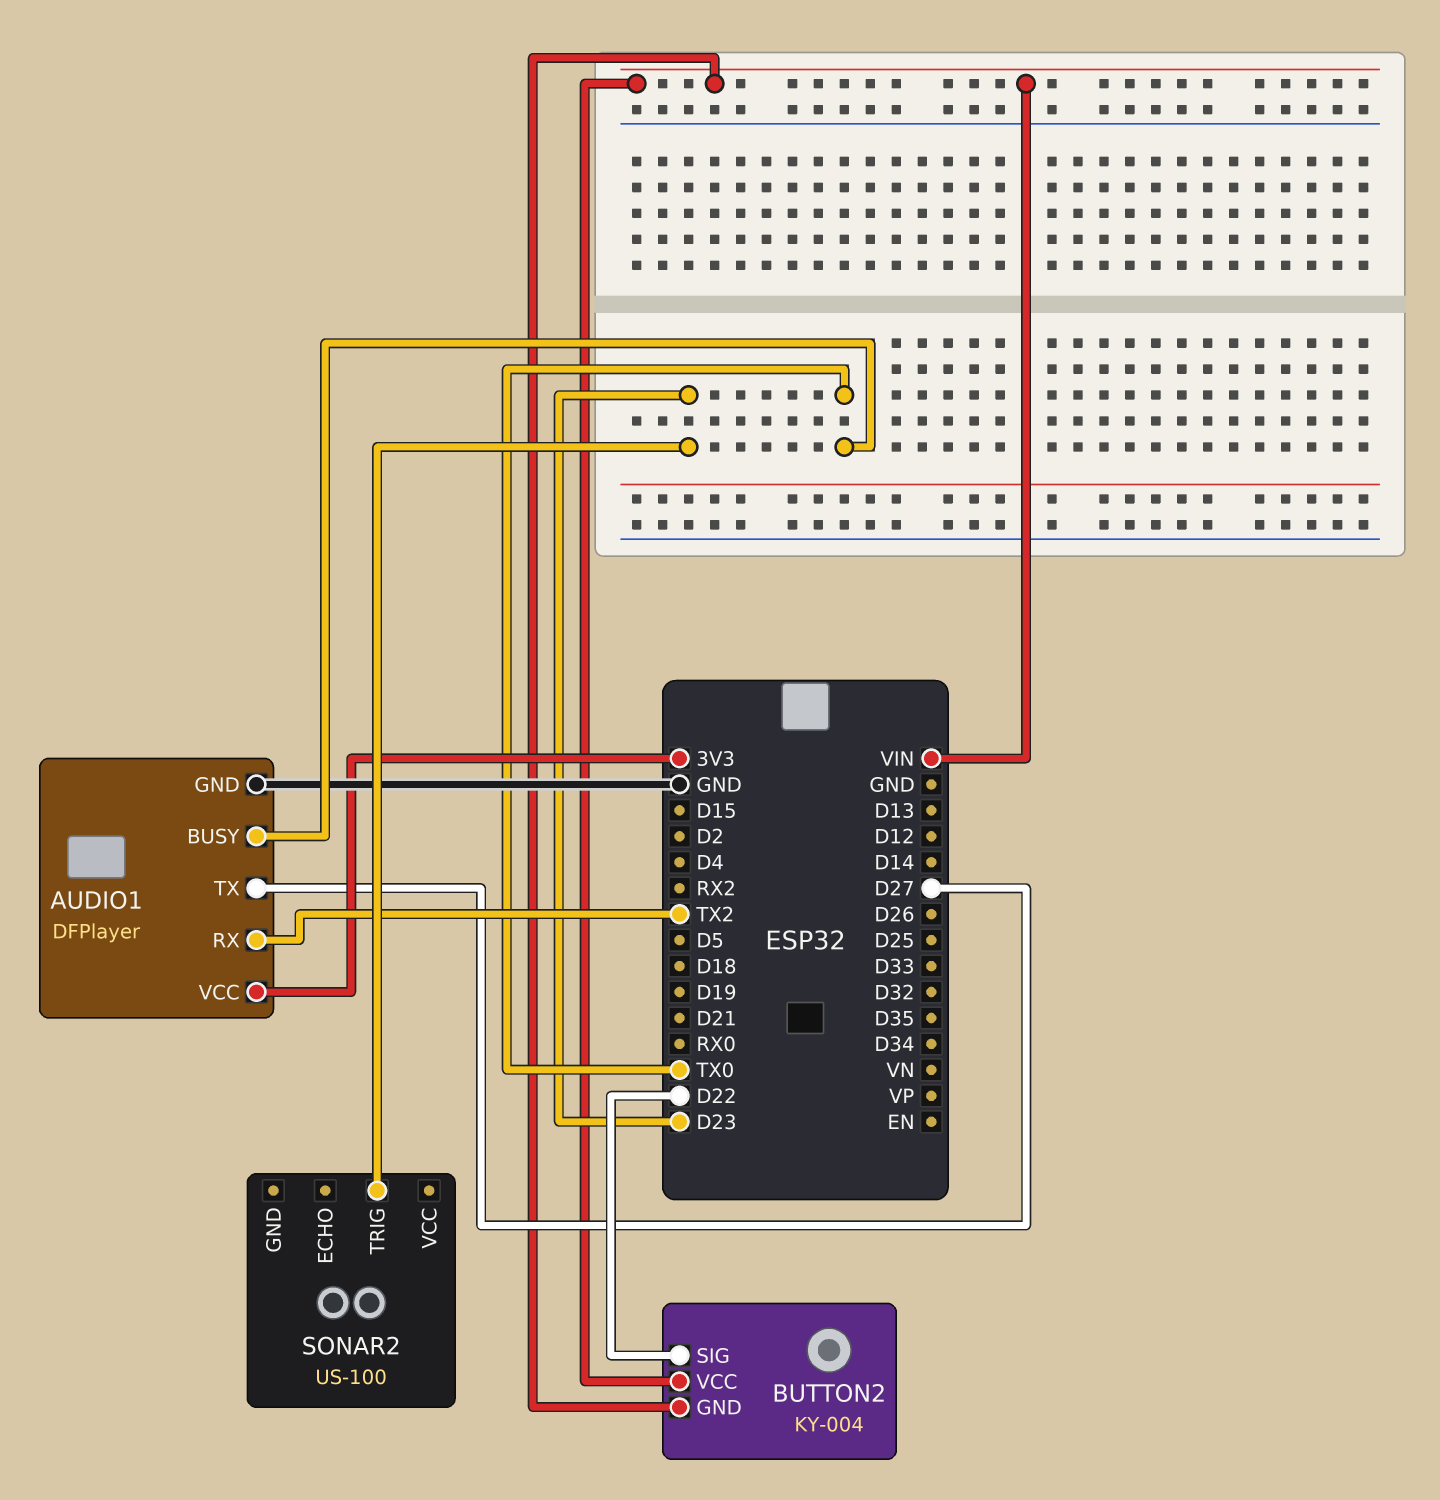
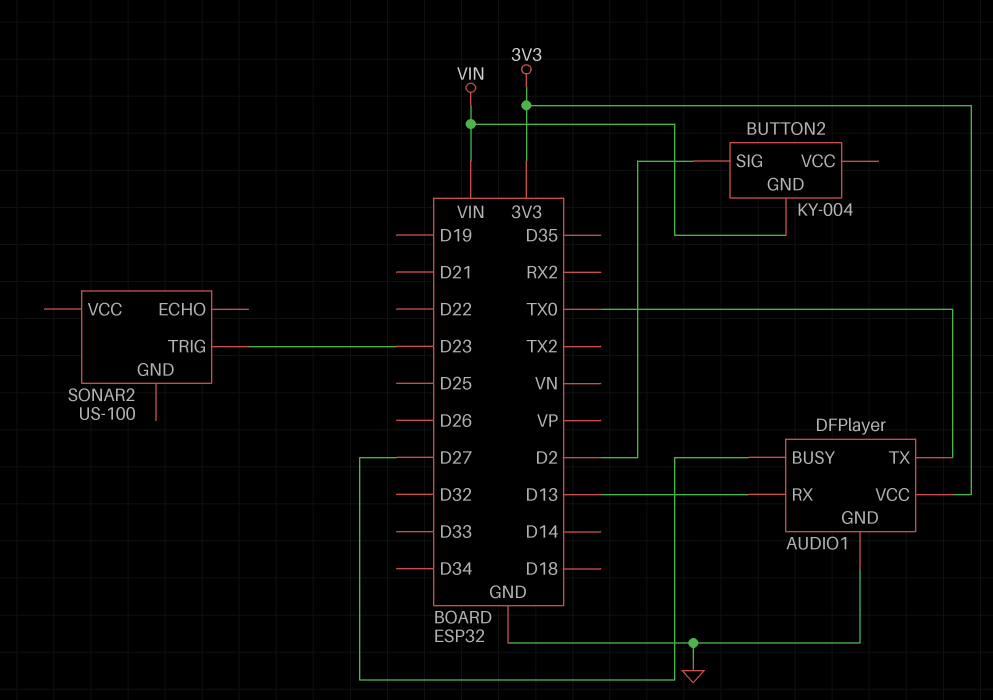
AUDIO1 pin BUSY: TX0 -> D27
AUDIO1 pin RX: TX2 -> D13
AUDIO1 pin TX: D27 -> TX0
BUTTON2 pin SIG: D22 -> D2
BUTTON2 pin VCC: VIN -> none

